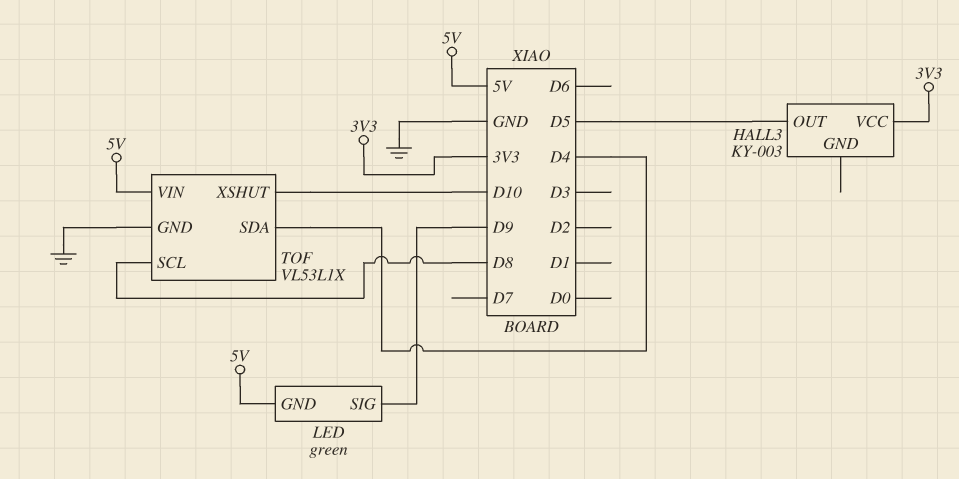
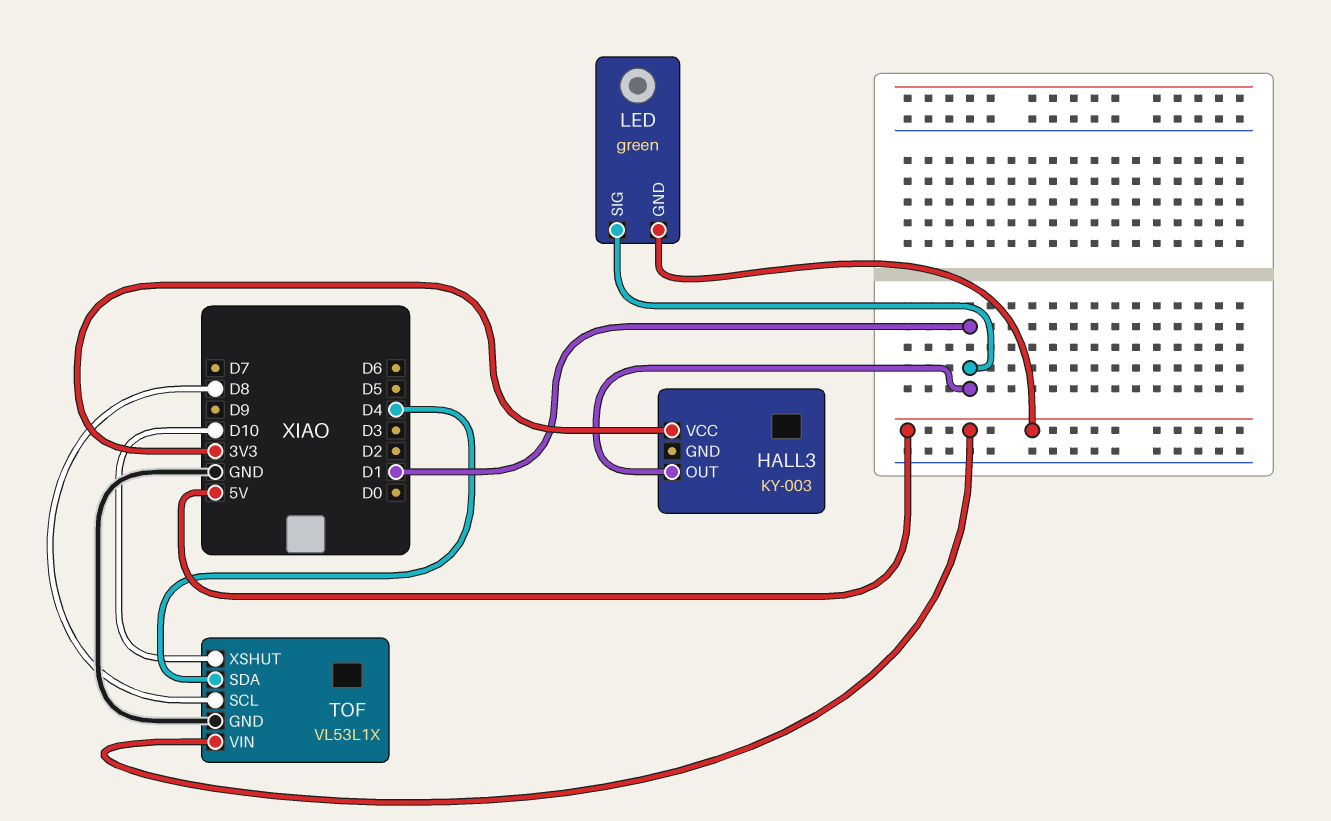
HALL3 pin OUT: D5 -> D1
LED pin SIG: D9 -> D1

